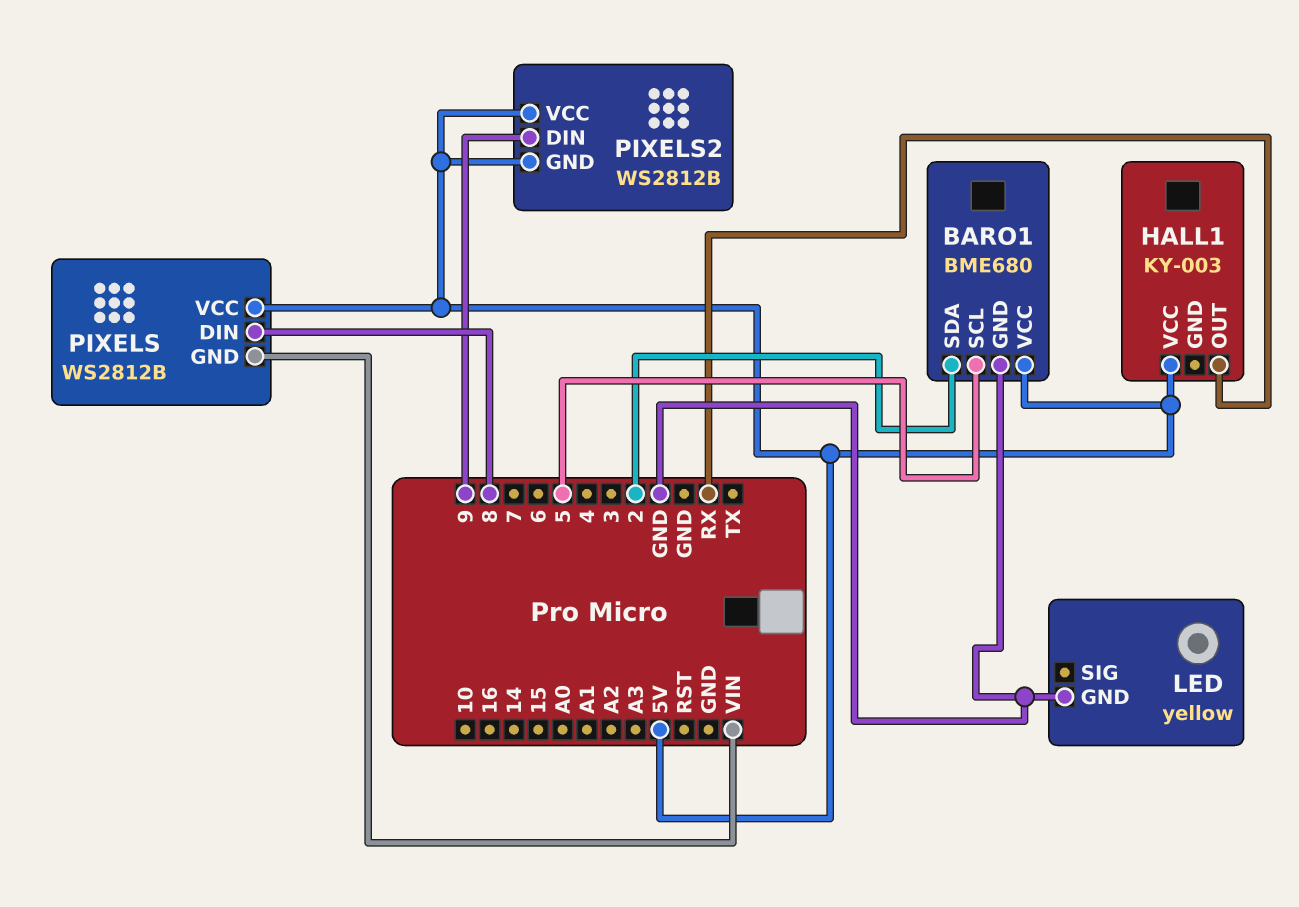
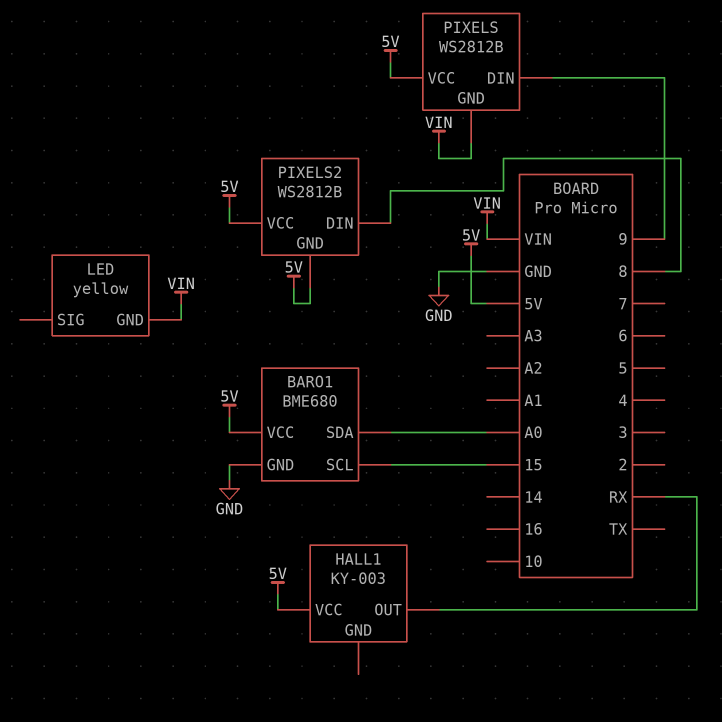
BARO1 pin SCL: 5 -> 15
BARO1 pin SDA: 2 -> A0
LED pin GND: GND -> VIN
PIXELS pin DIN: 8 -> 9
PIXELS2 pin DIN: 9 -> 8

